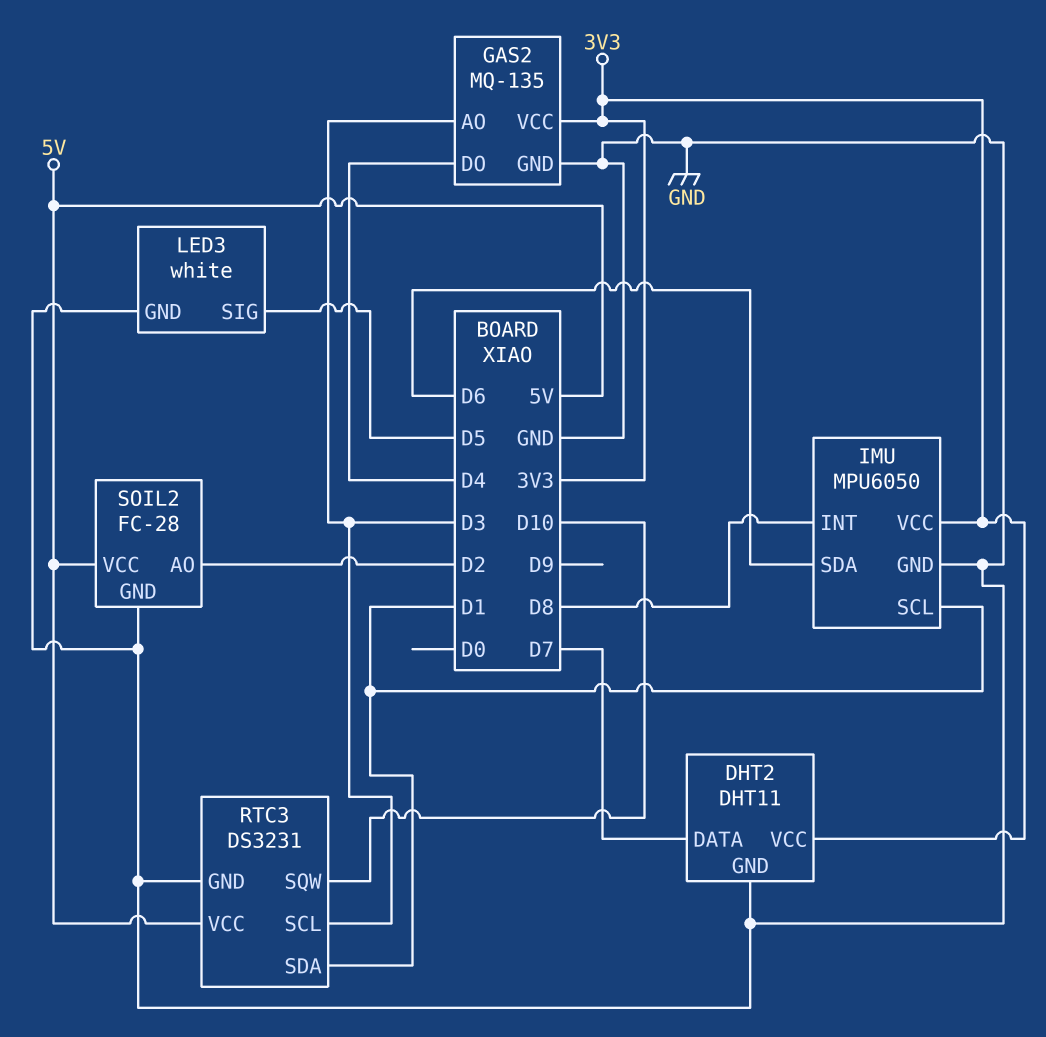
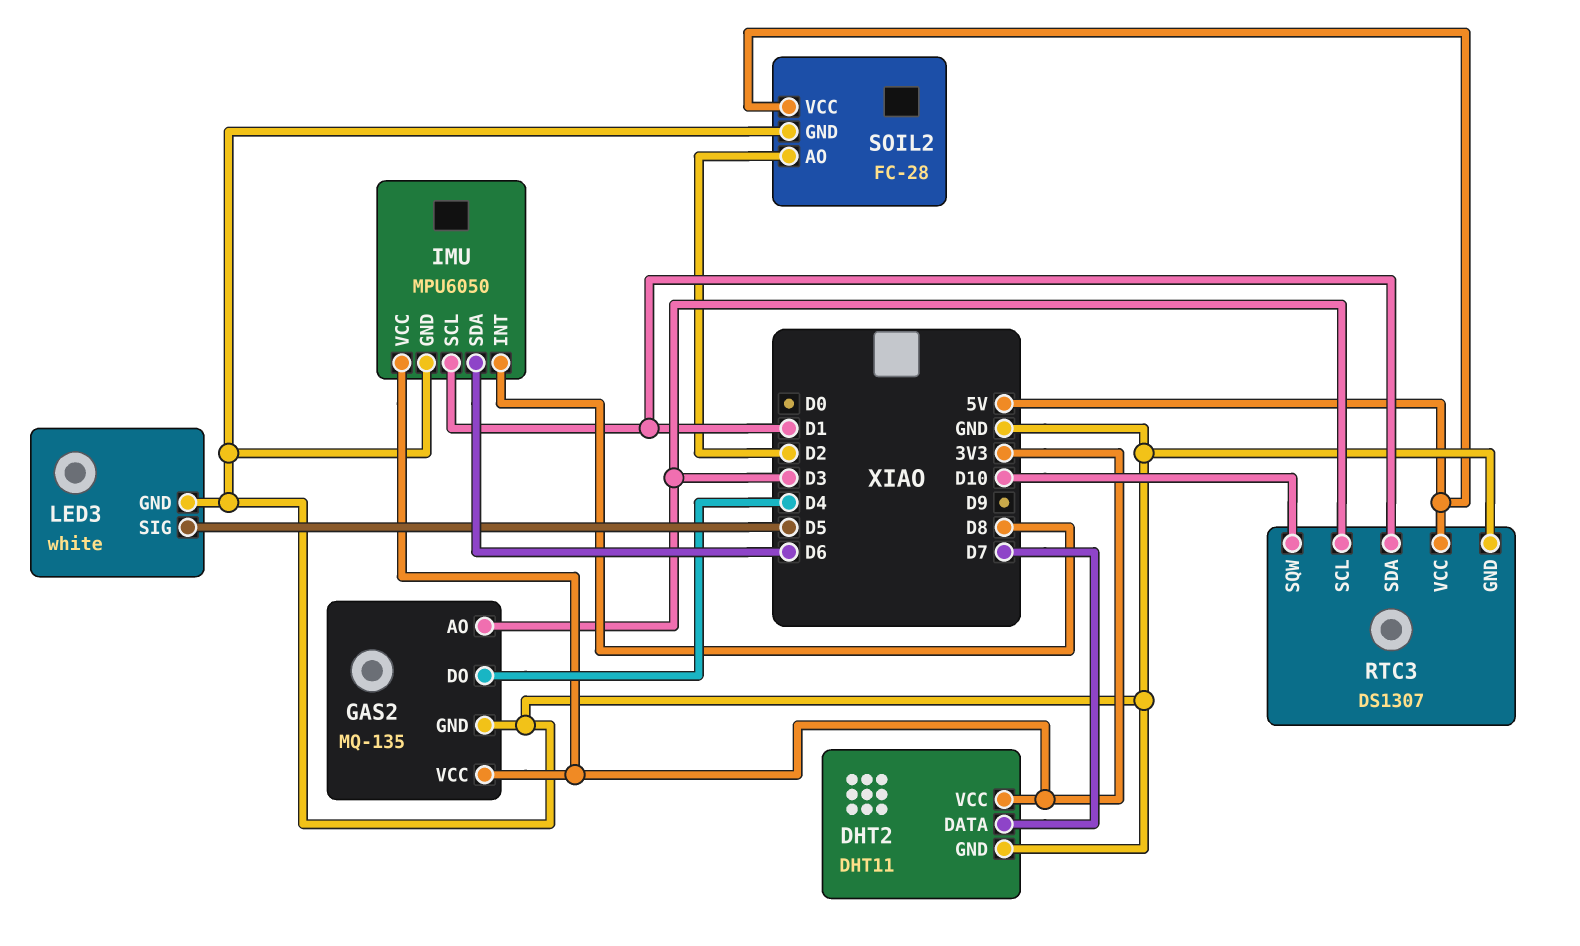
RTC3: DS3231 -> DS1307

